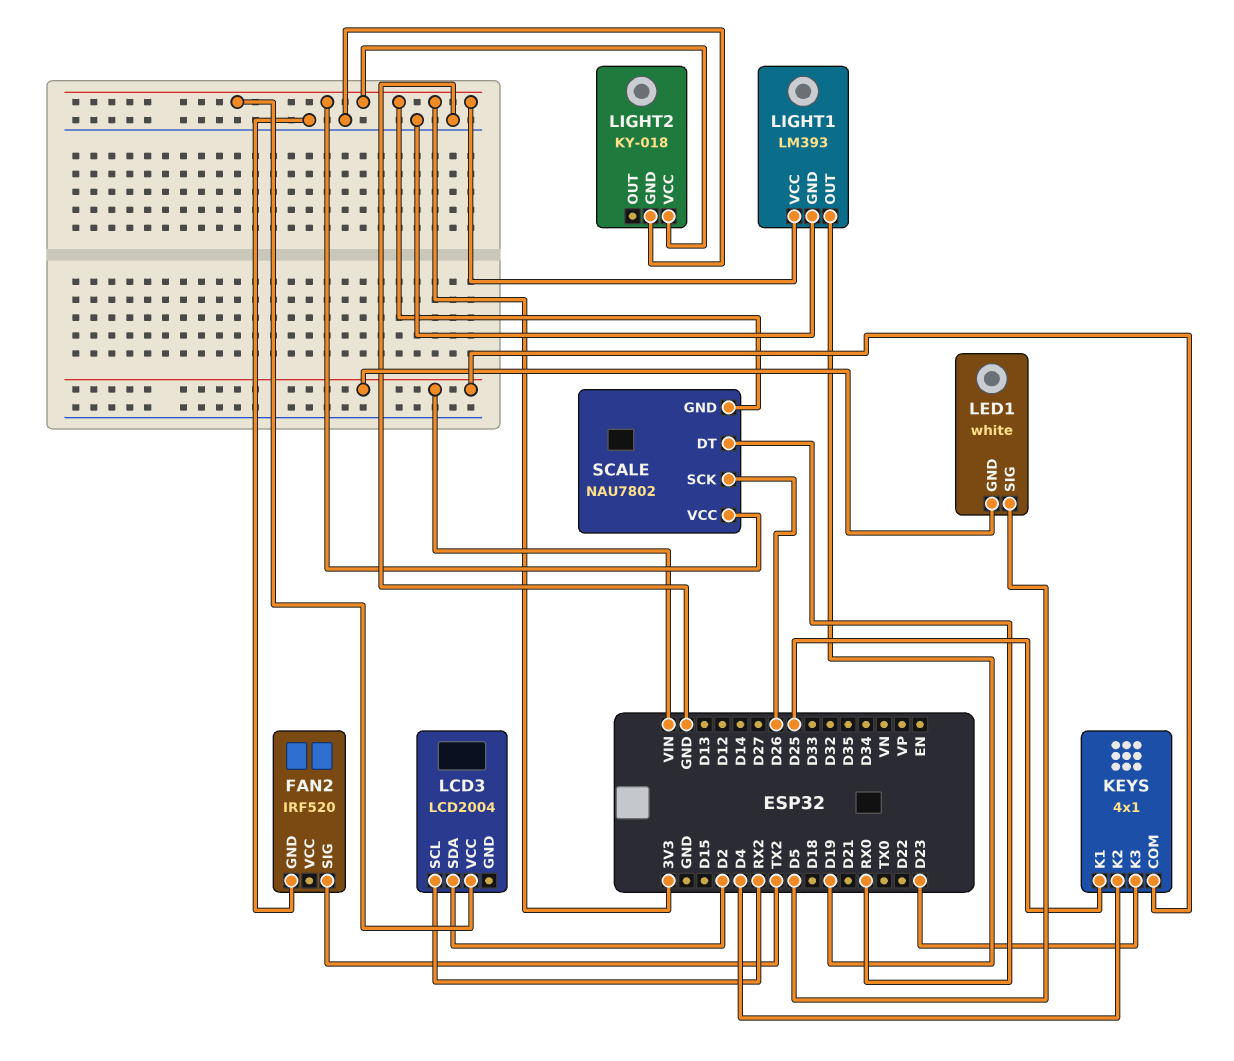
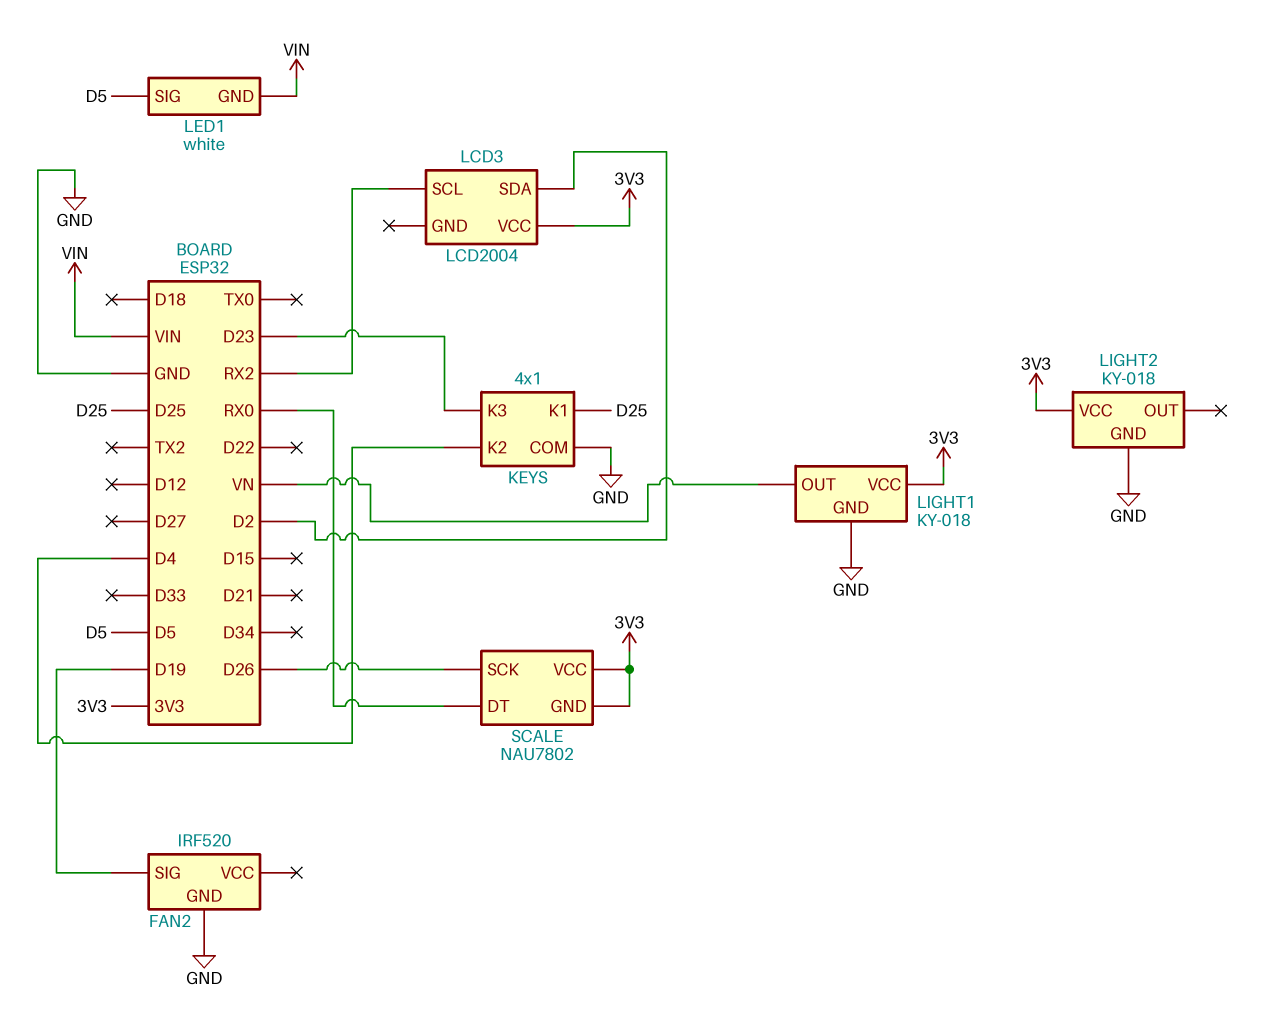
FAN2 pin SIG: TX2 -> D19
KEYS pin COM: VIN -> GND
LIGHT1: LM393 -> KY-018
LIGHT1 pin OUT: D19 -> VN

